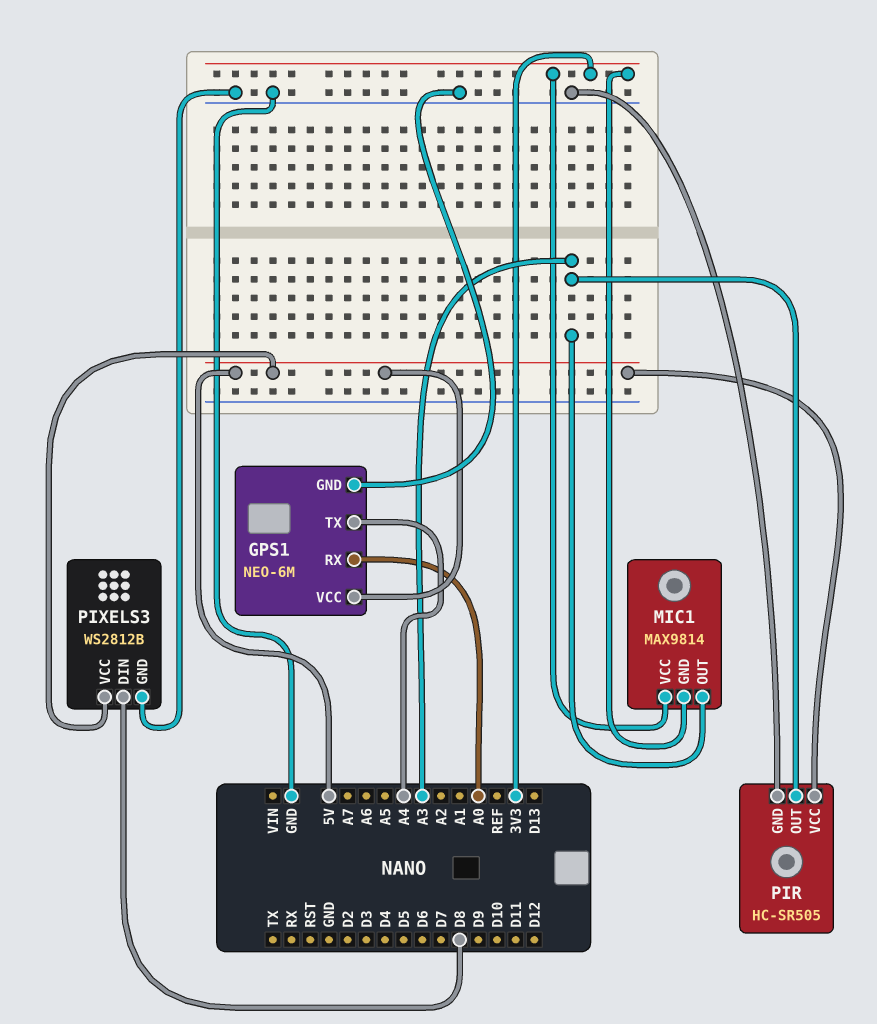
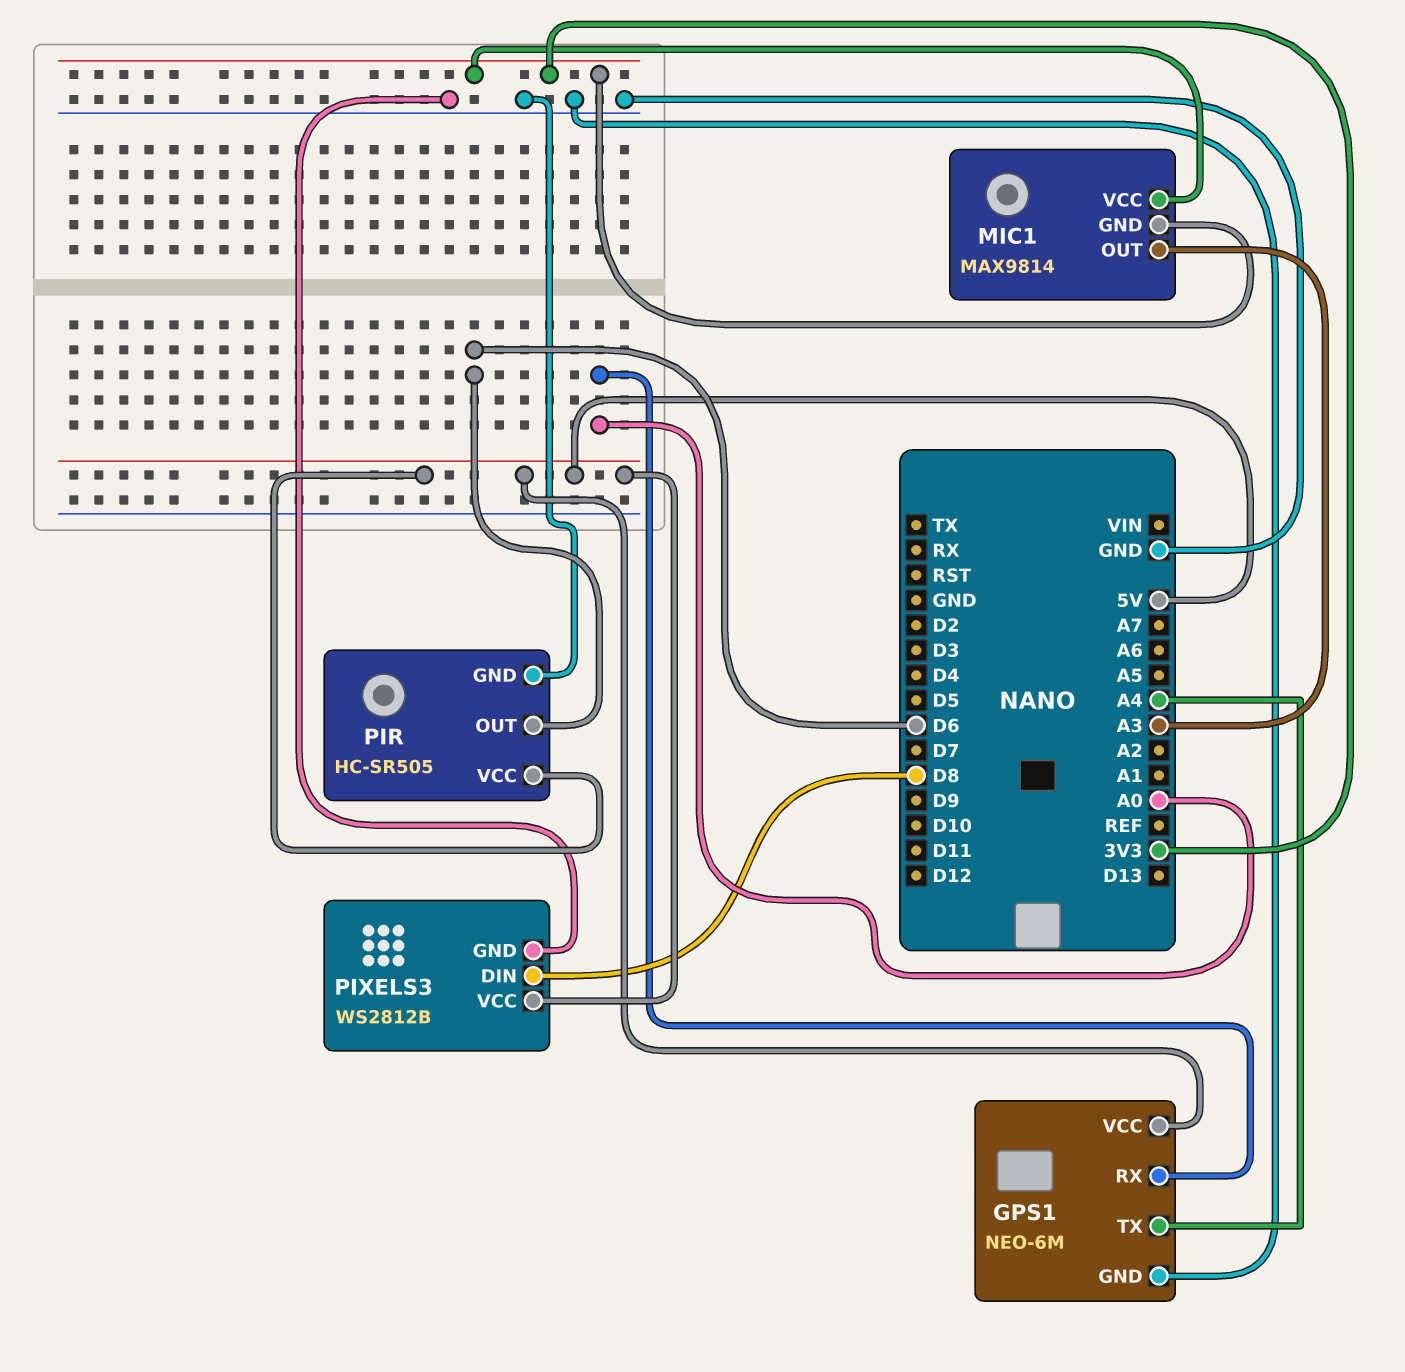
PIR pin OUT: A3 -> D6

